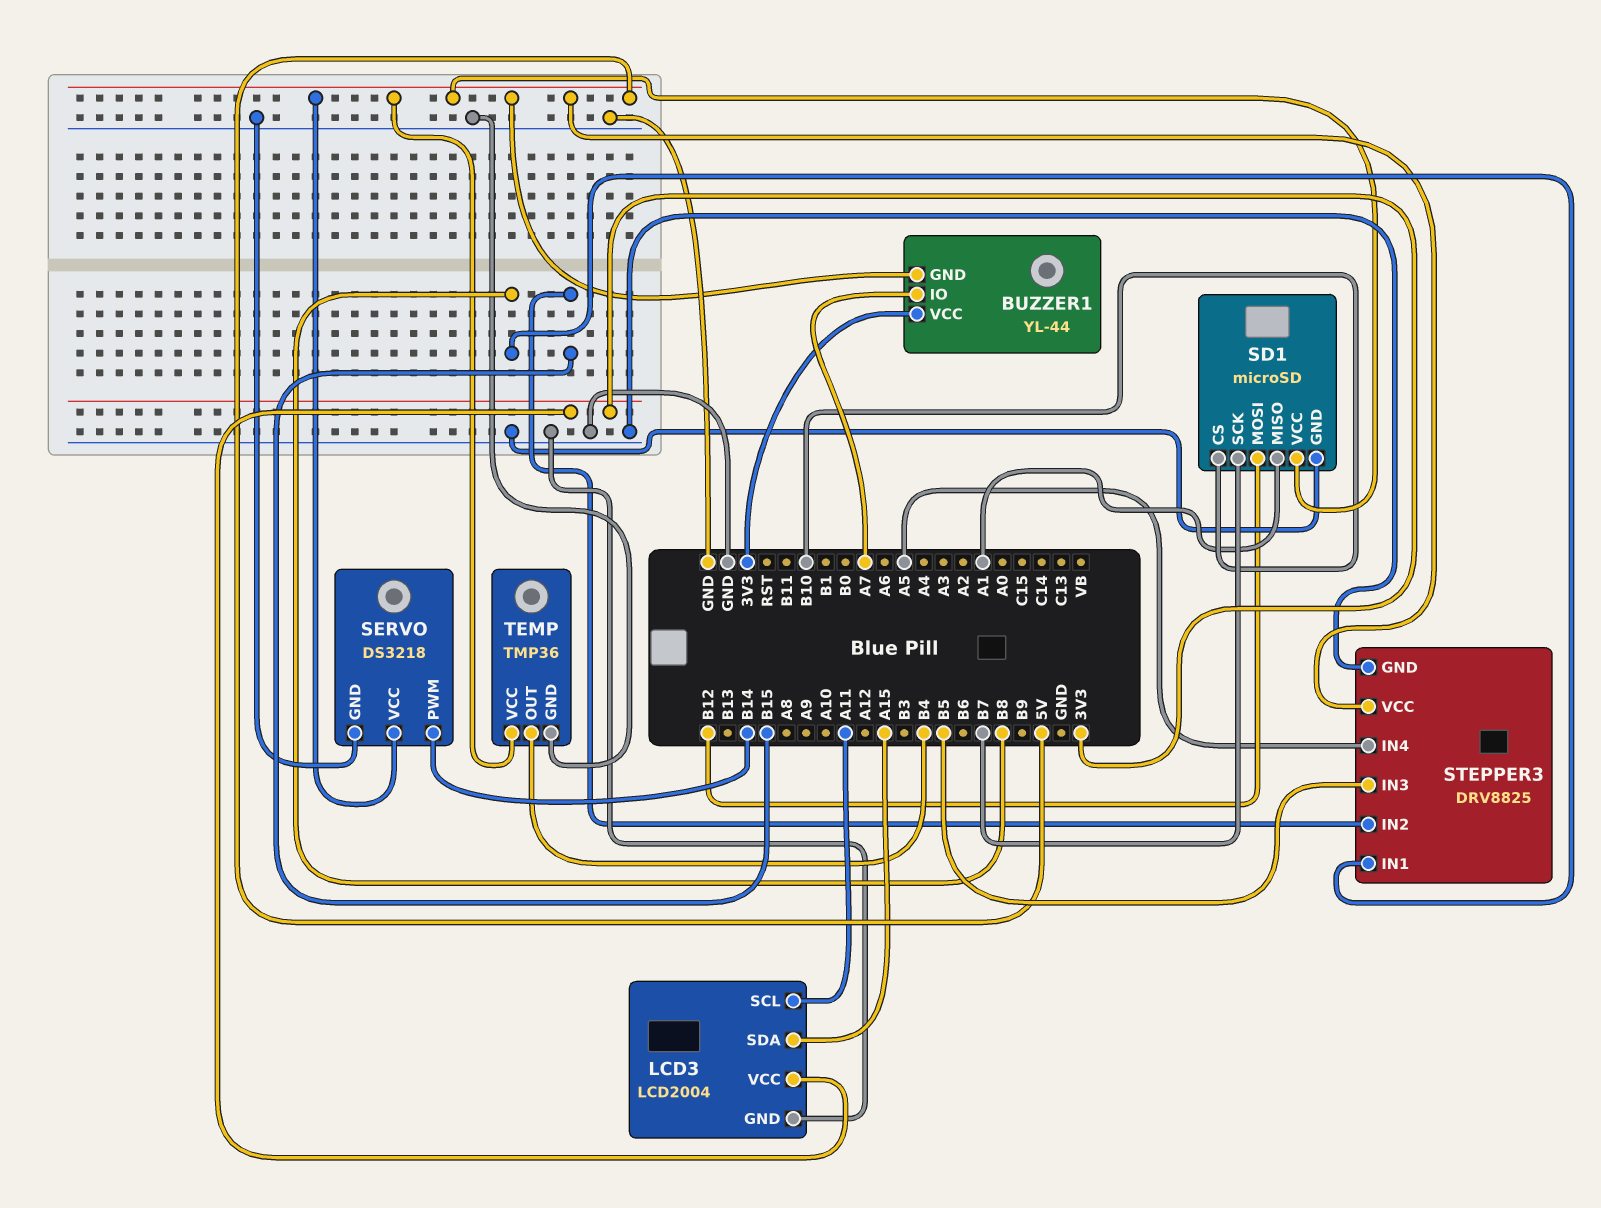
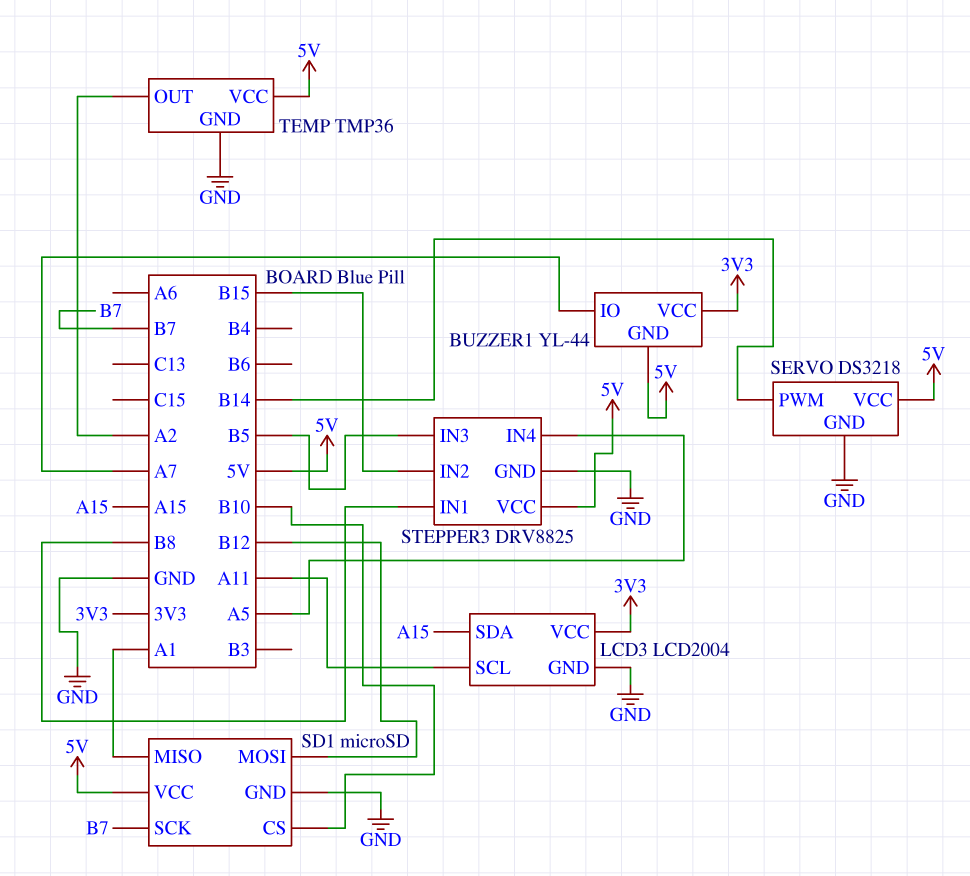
TEMP pin OUT: B4 -> A2

